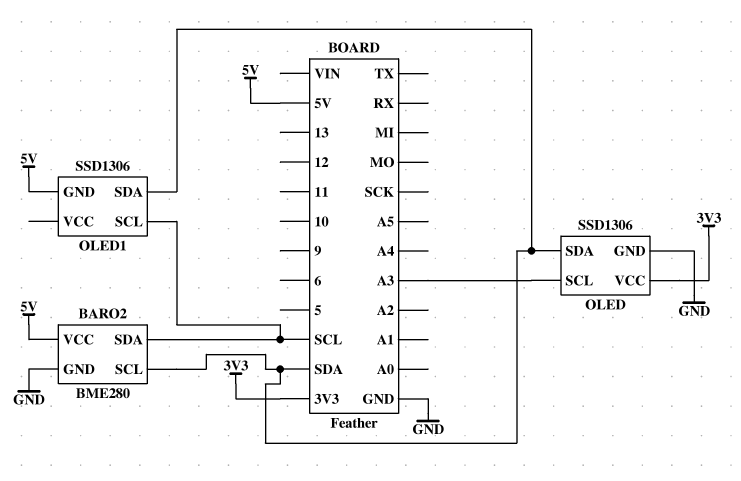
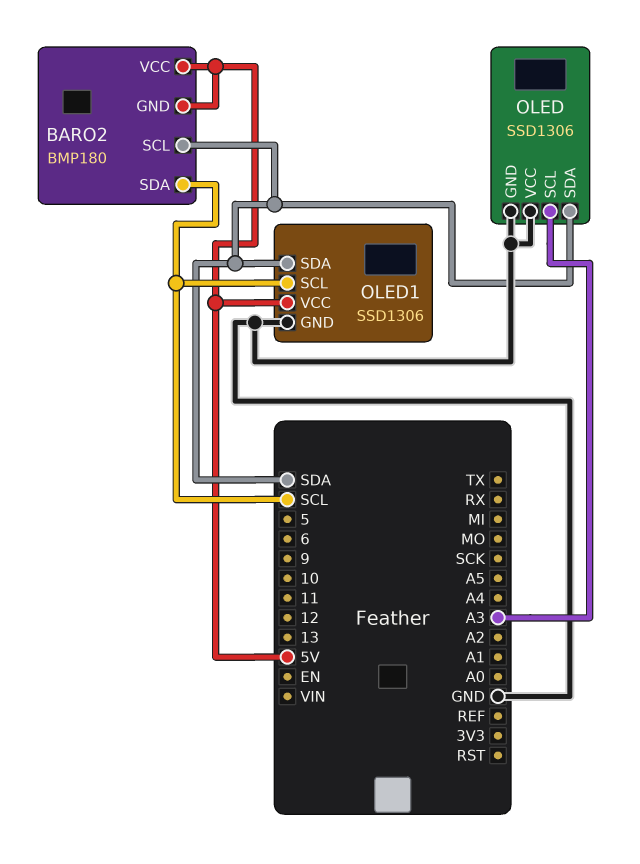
BARO2: BME280 -> BMP180
BARO2 pin GND: GND -> 5V
OLED pin VCC: 3V3 -> GND
OLED1 pin GND: 5V -> GND
OLED1 pin VCC: none -> 5V

